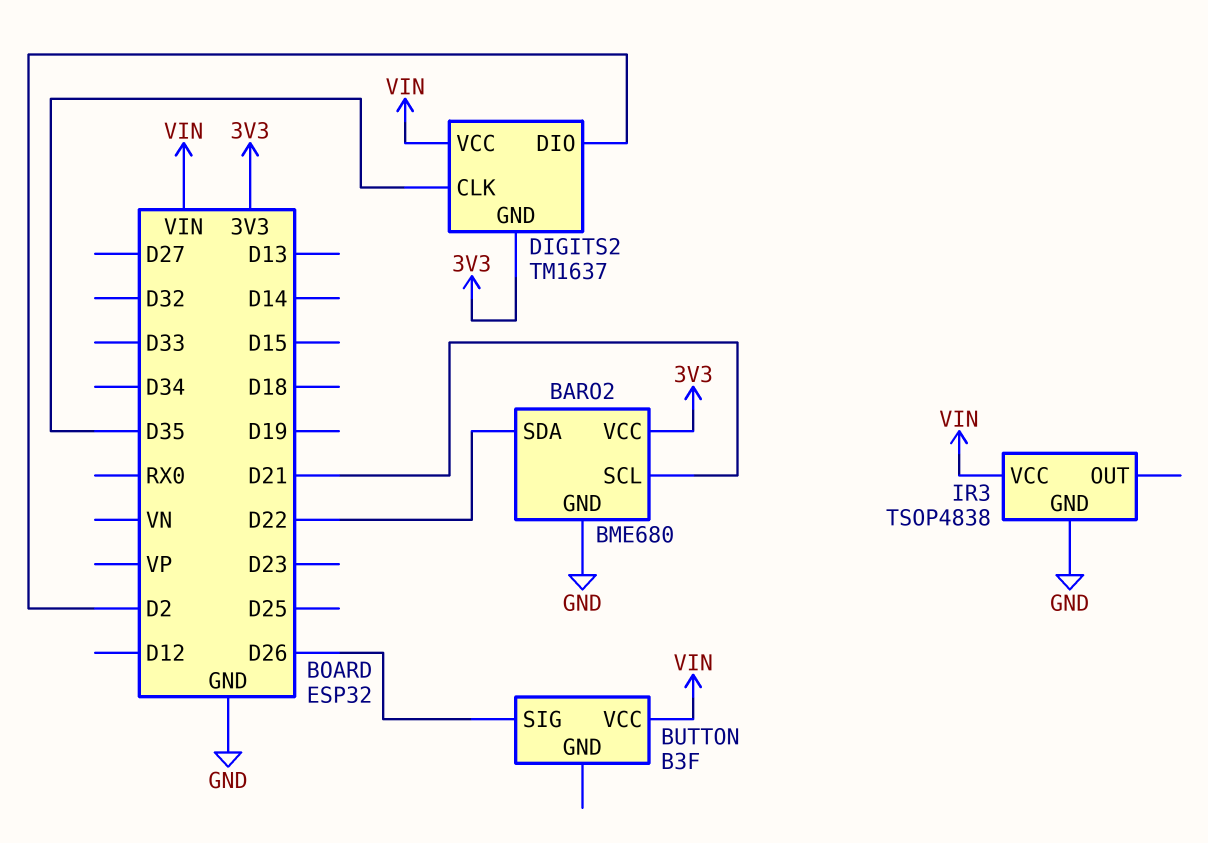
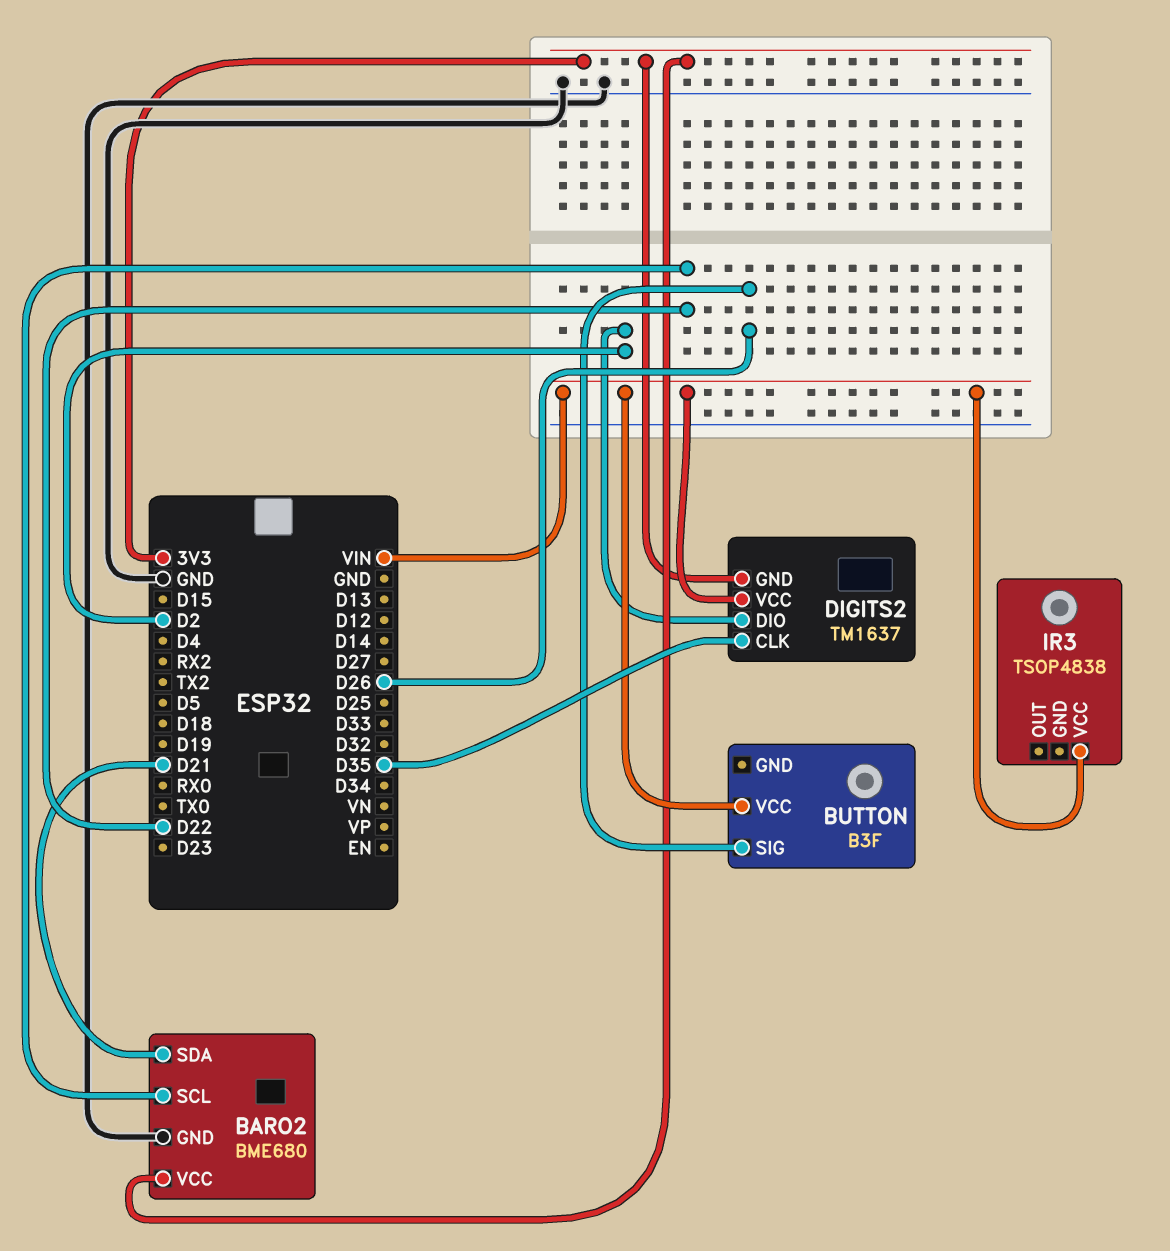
BARO2 pin SCL: D21 -> D22
BARO2 pin SDA: D22 -> D21
IR3 pin GND: GND -> none

